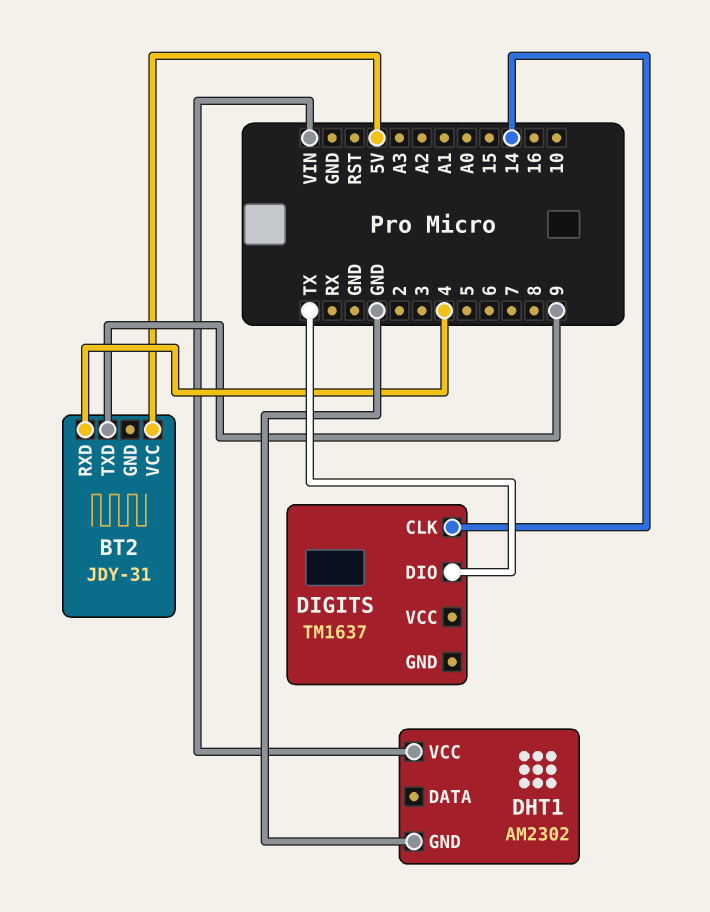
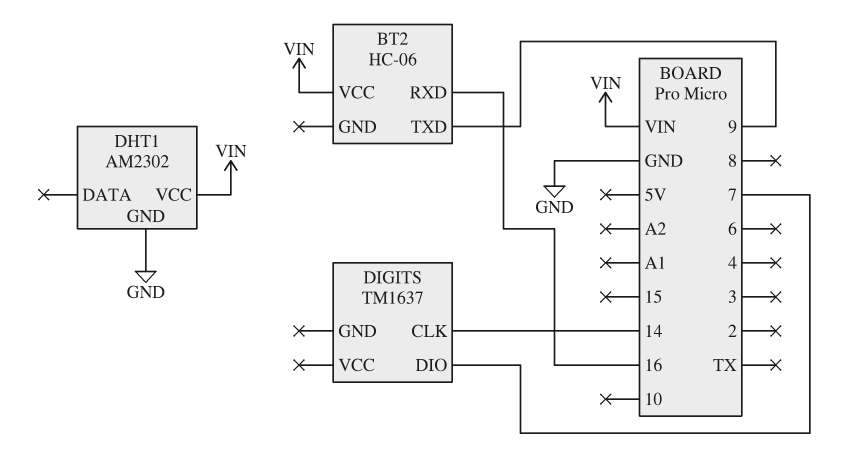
BT2: JDY-31 -> HC-06
BT2 pin RXD: 4 -> 16
BT2 pin VCC: 5V -> VIN
DIGITS pin DIO: TX -> 7

